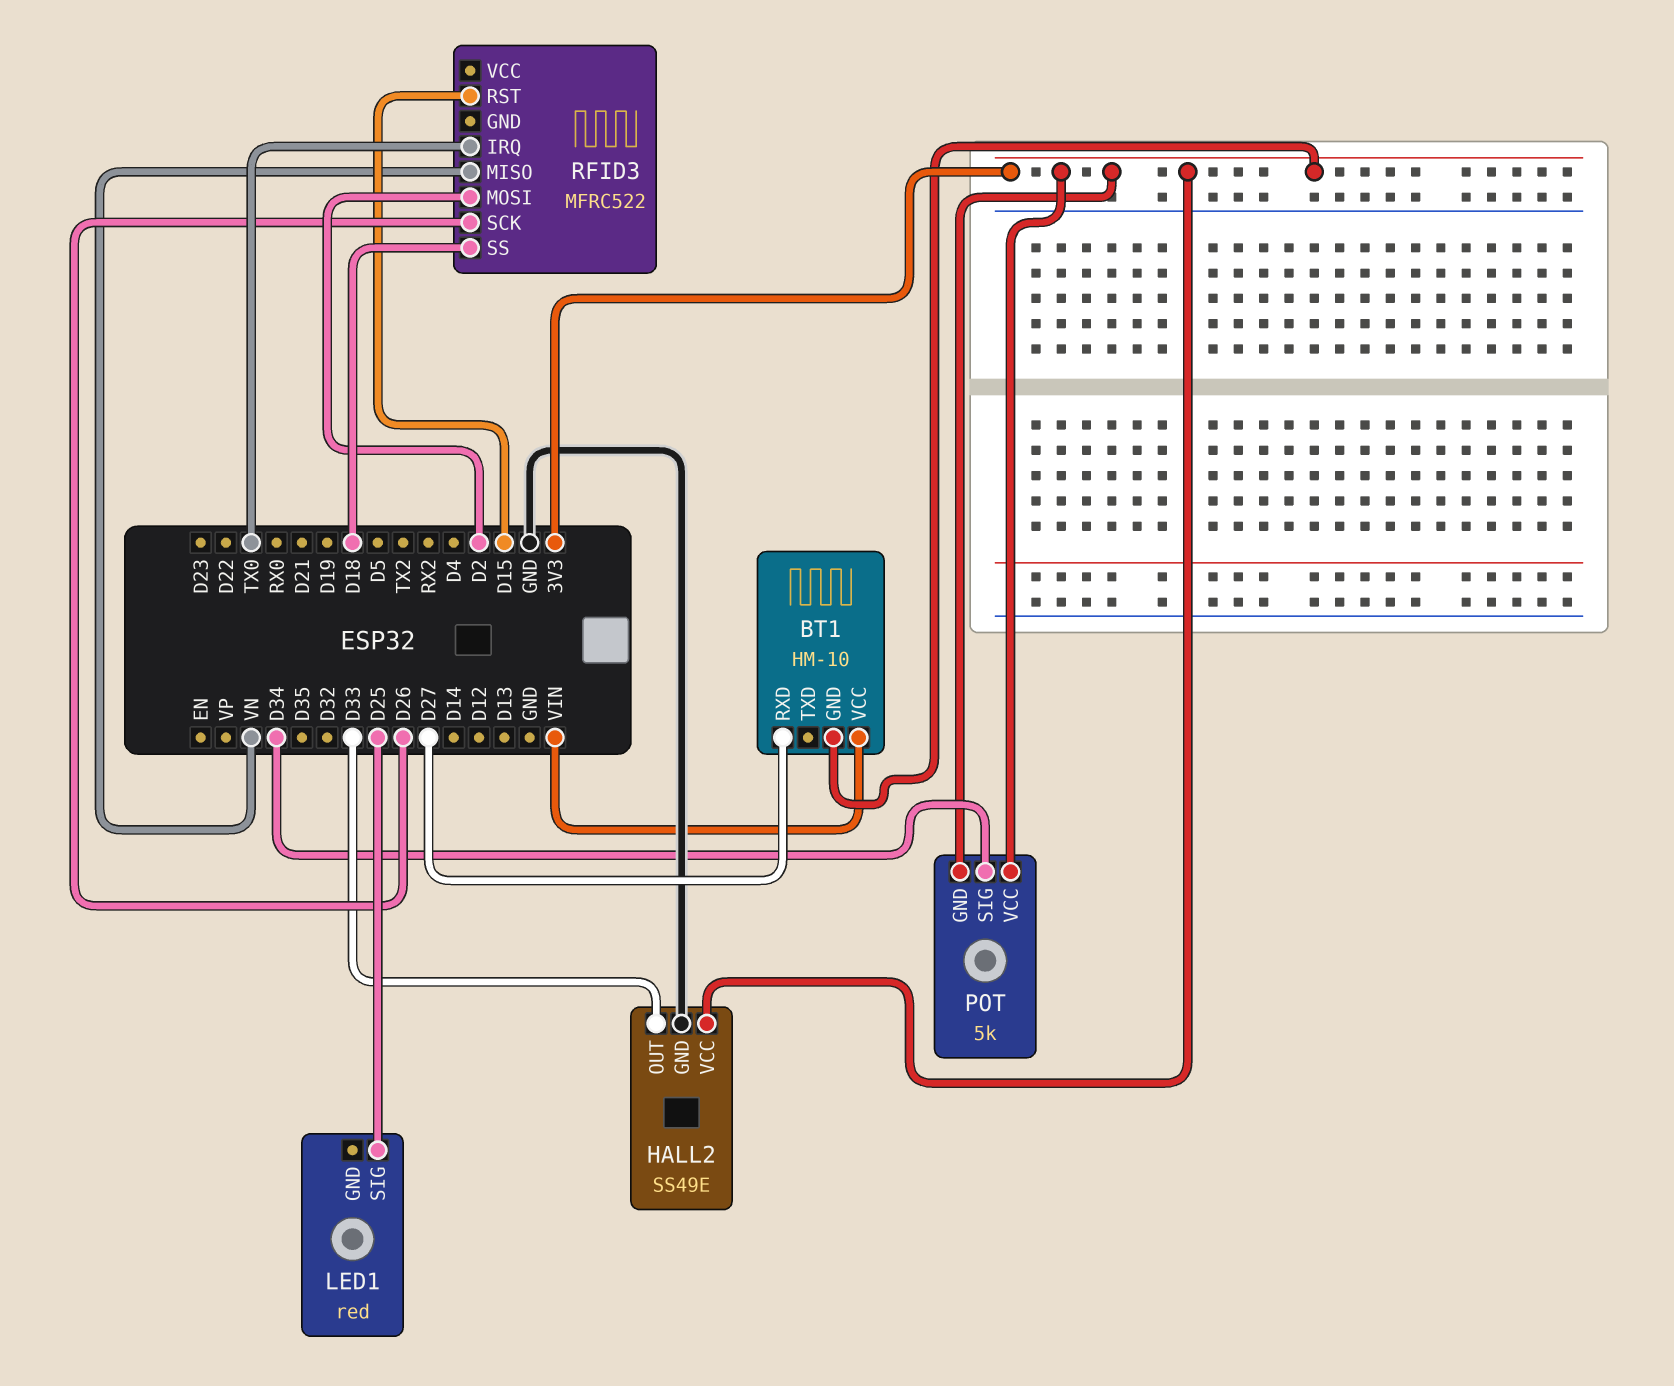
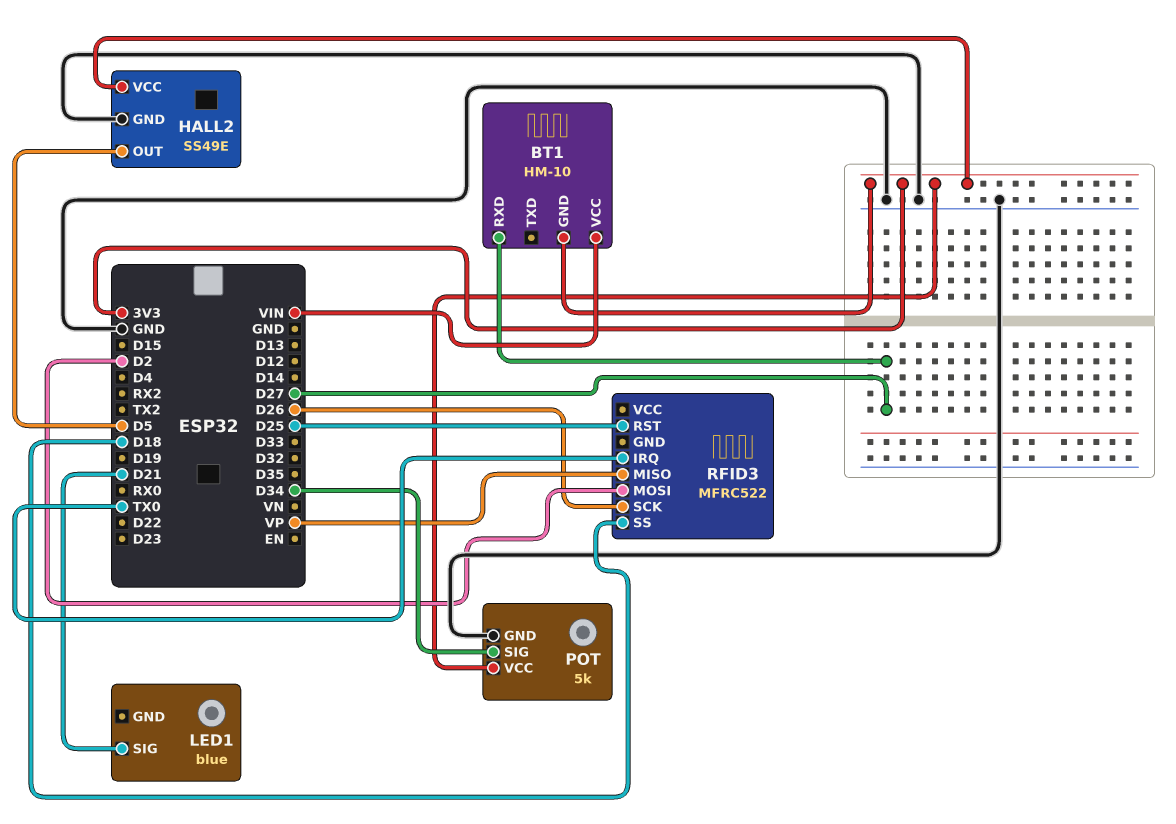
HALL2 pin OUT: D33 -> D5
LED1: red -> blue
LED1 pin SIG: D25 -> D21
POT pin GND: 3V3 -> GND
RFID3 pin MISO: VN -> VP
RFID3 pin RST: D15 -> D25

